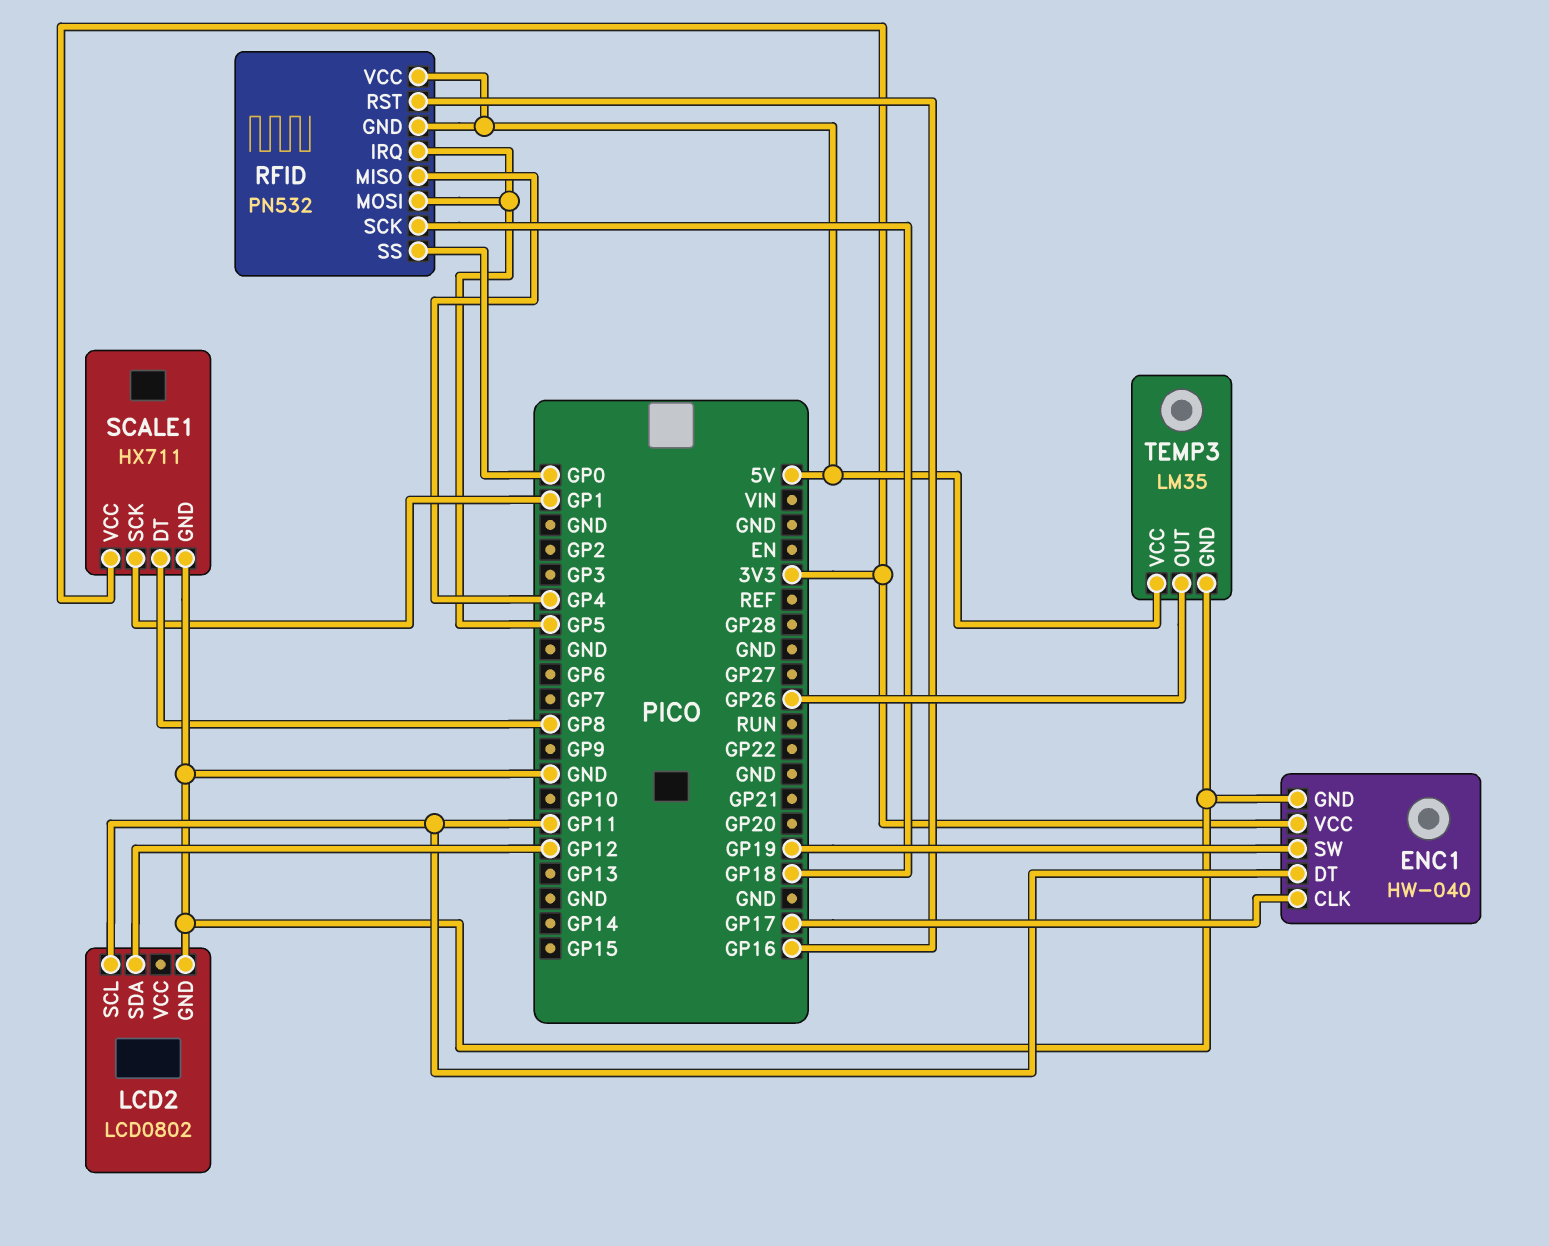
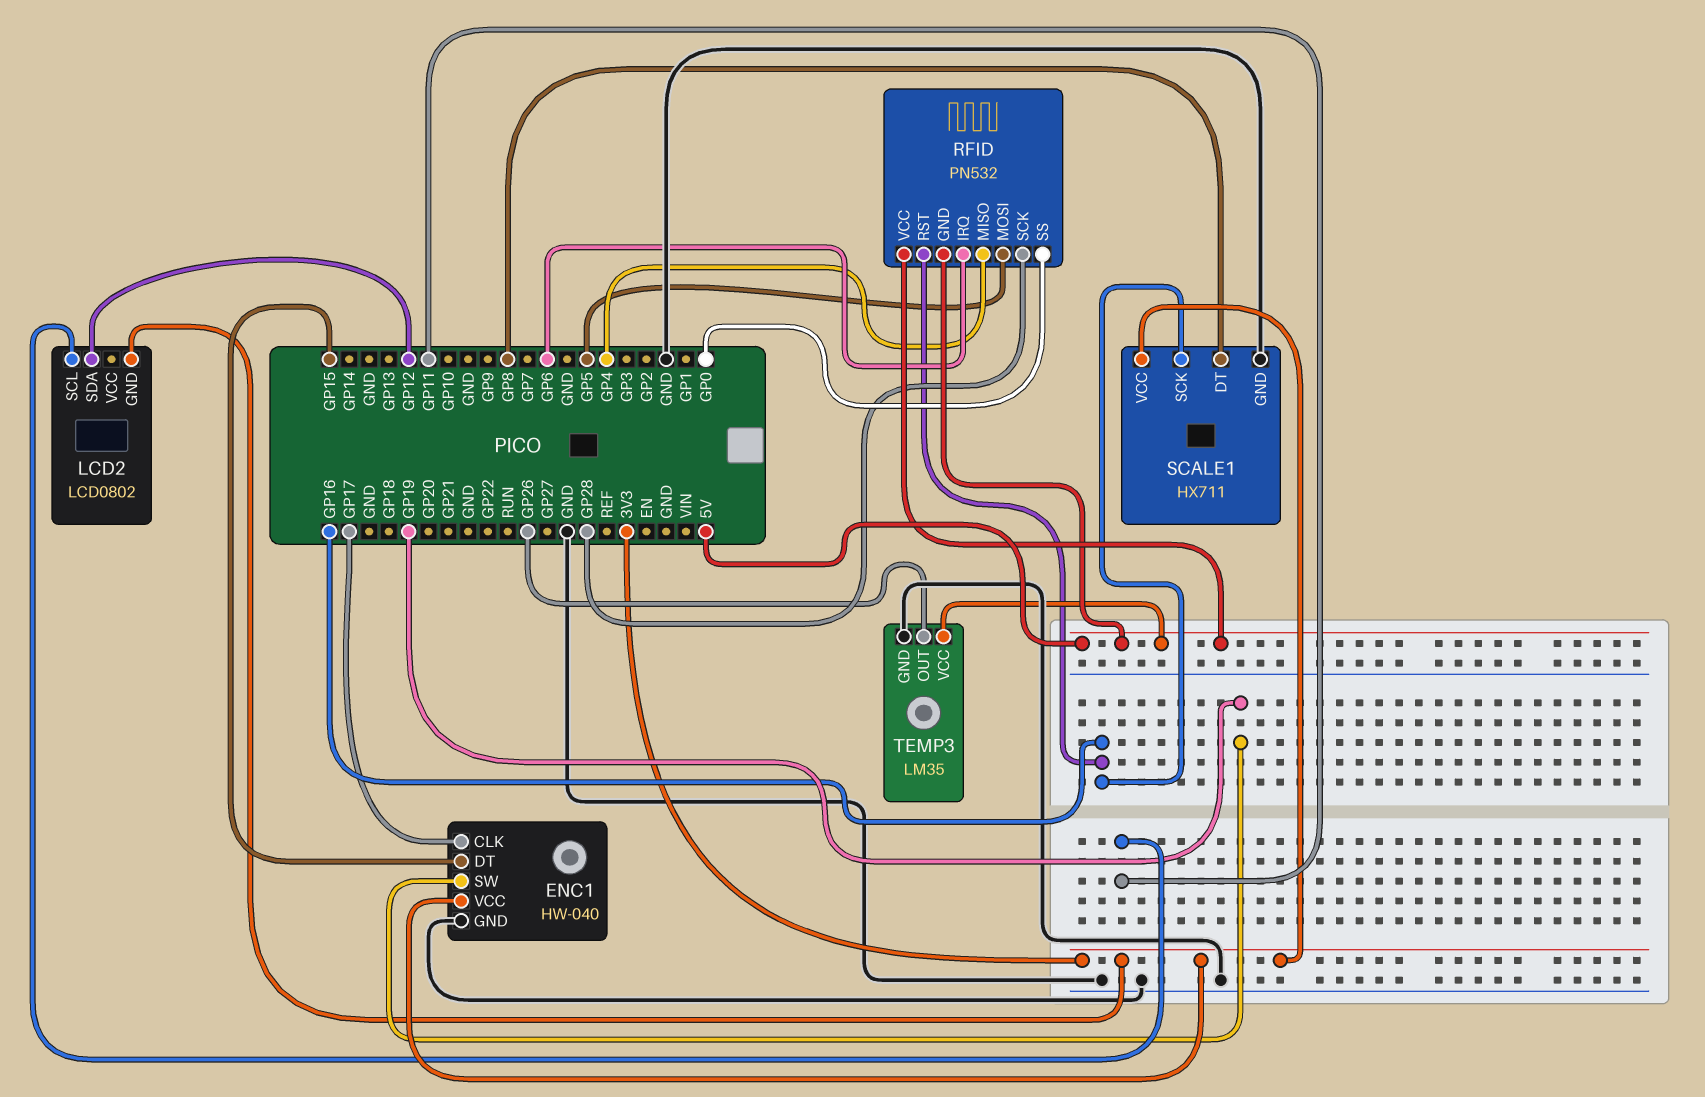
ENC1 pin DT: GP11 -> GP15
LCD2 pin GND: GND -> 3V3
RFID pin IRQ: GP5 -> GP6
RFID pin SCK: GP18 -> GP28
SCALE1 pin SCK: GP1 -> GP16

